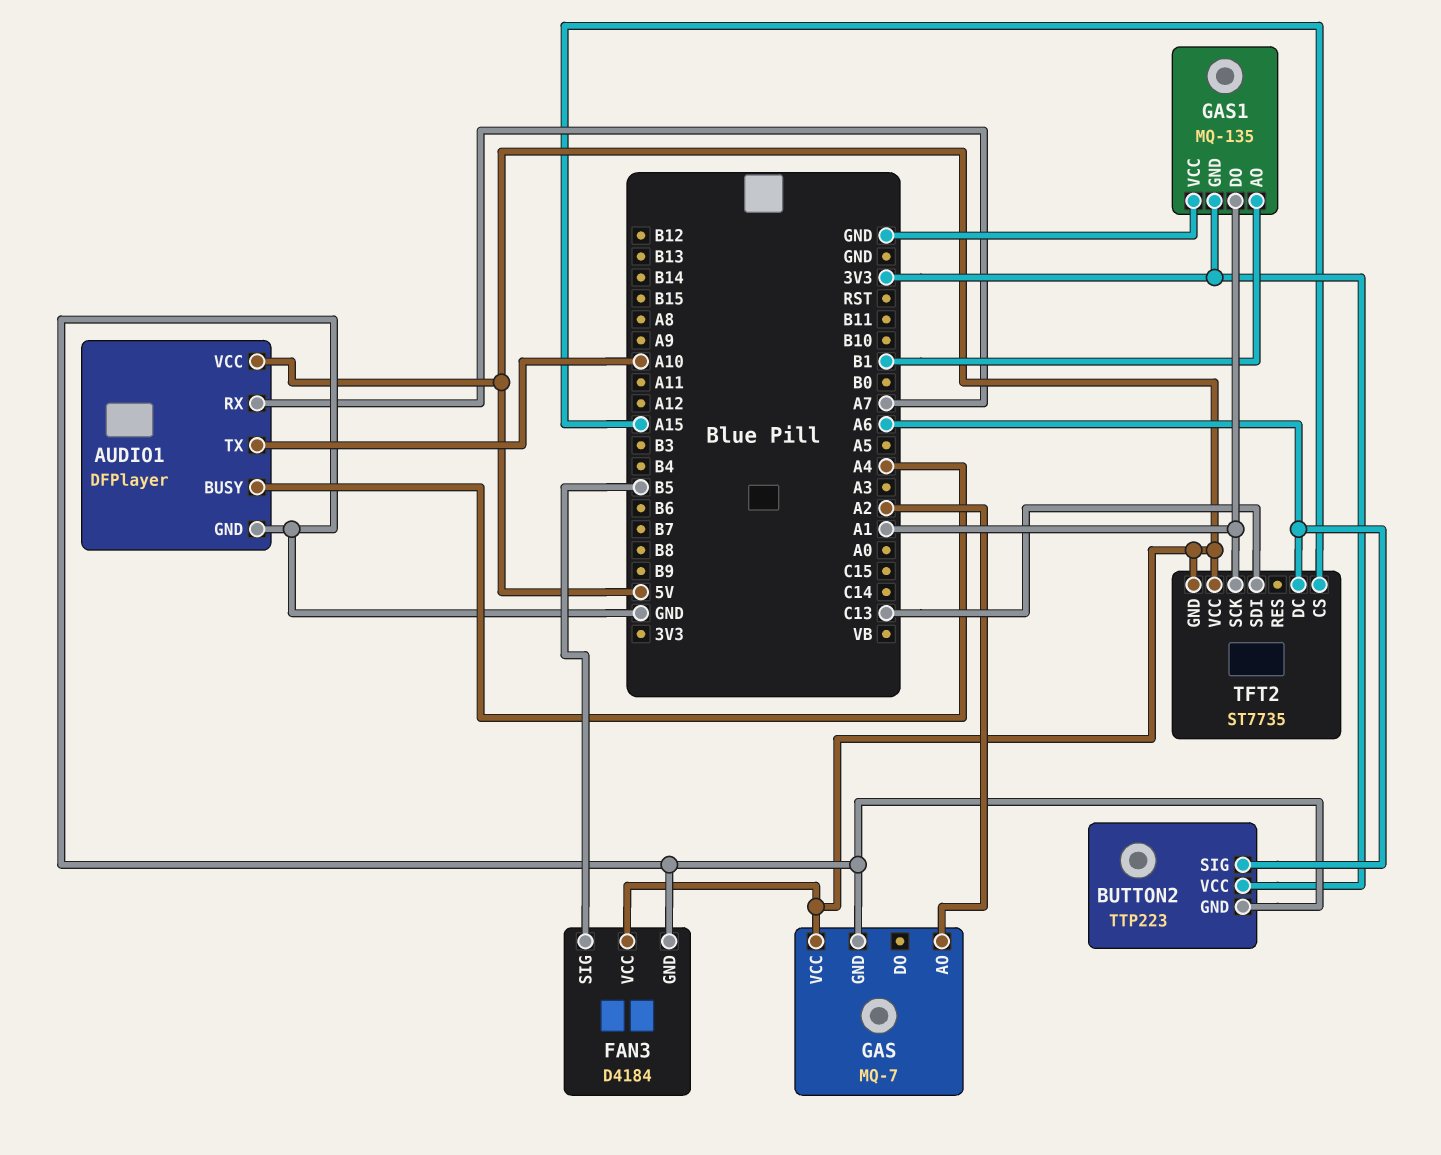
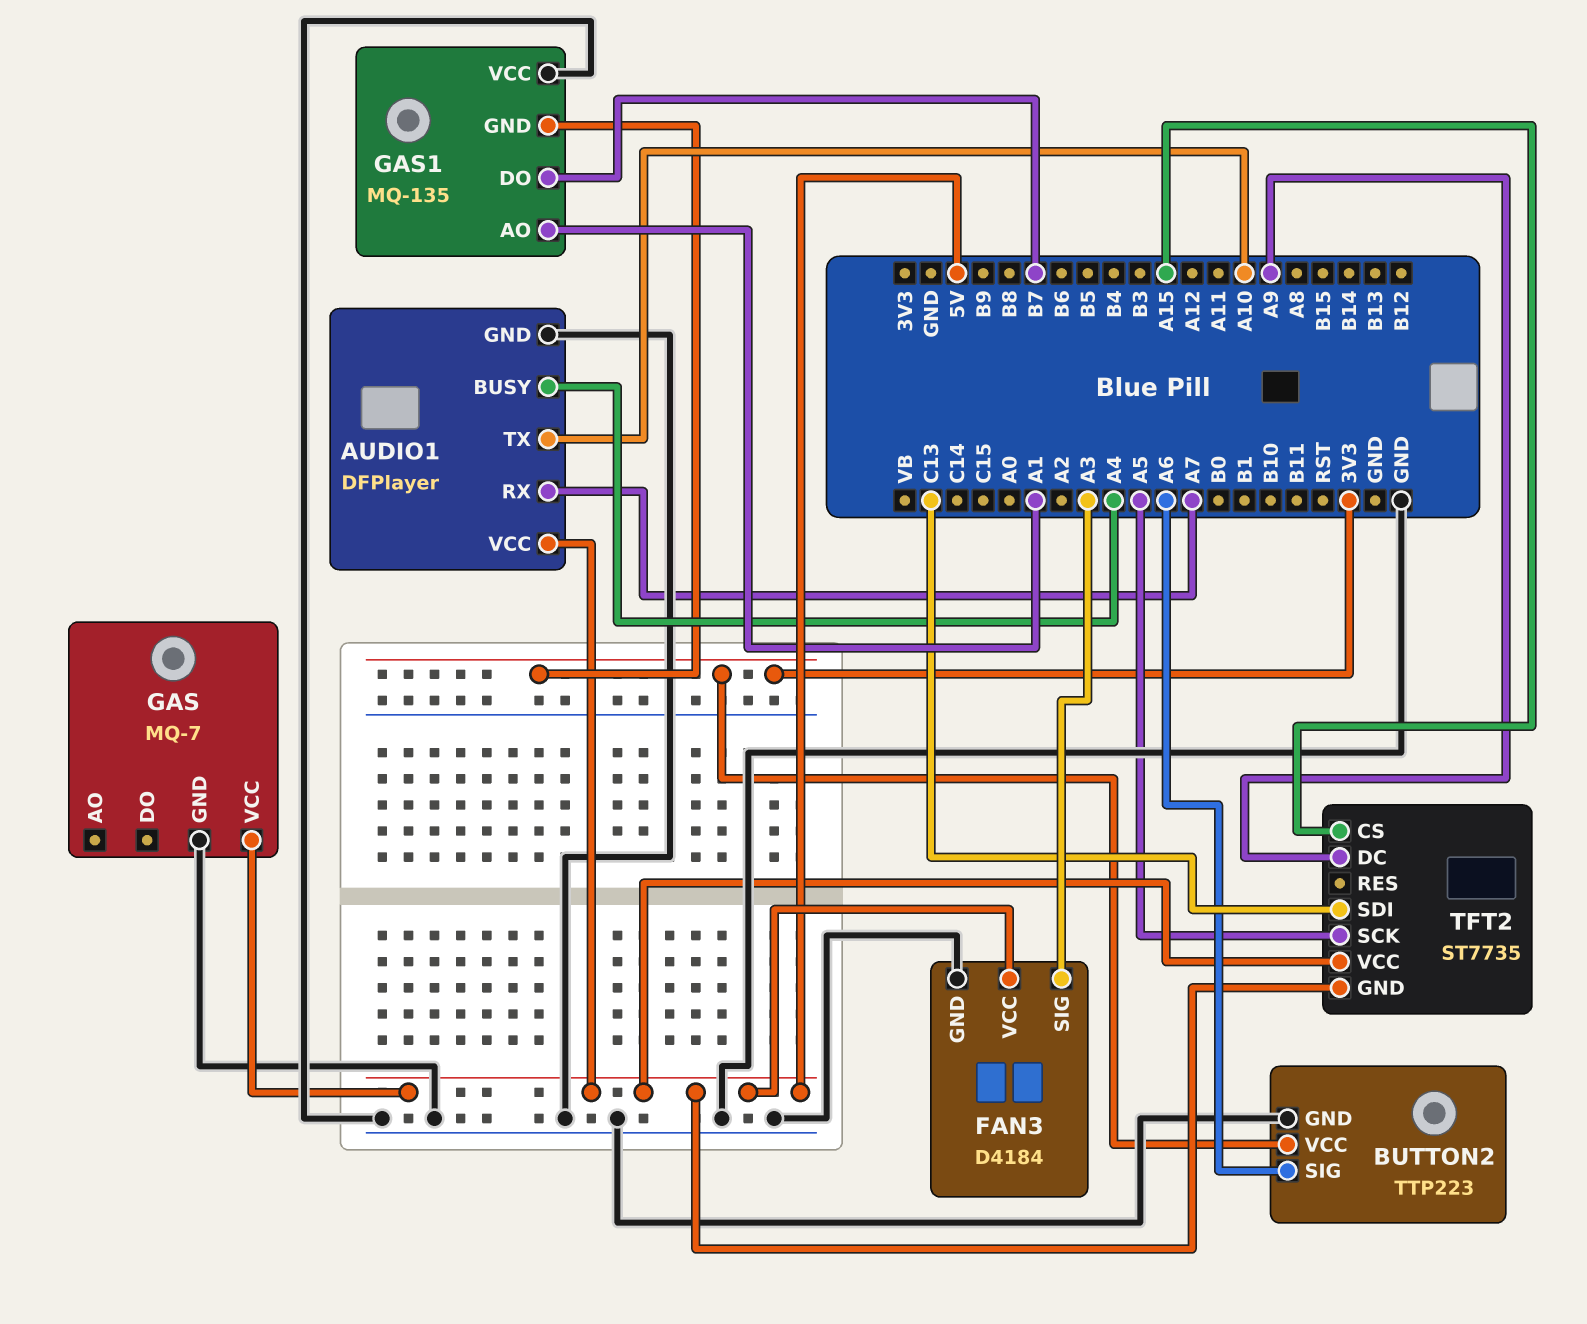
FAN3 pin SIG: B5 -> A3
GAS pin AO: A2 -> none
GAS1 pin AO: B1 -> A1
GAS1 pin DO: A1 -> B7
TFT2 pin DC: A6 -> A9
TFT2 pin SCK: A1 -> A5

